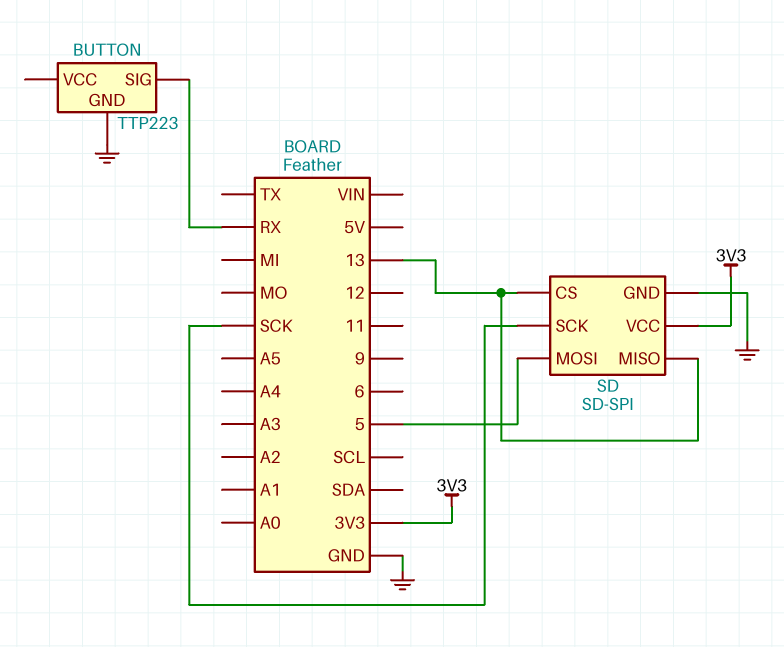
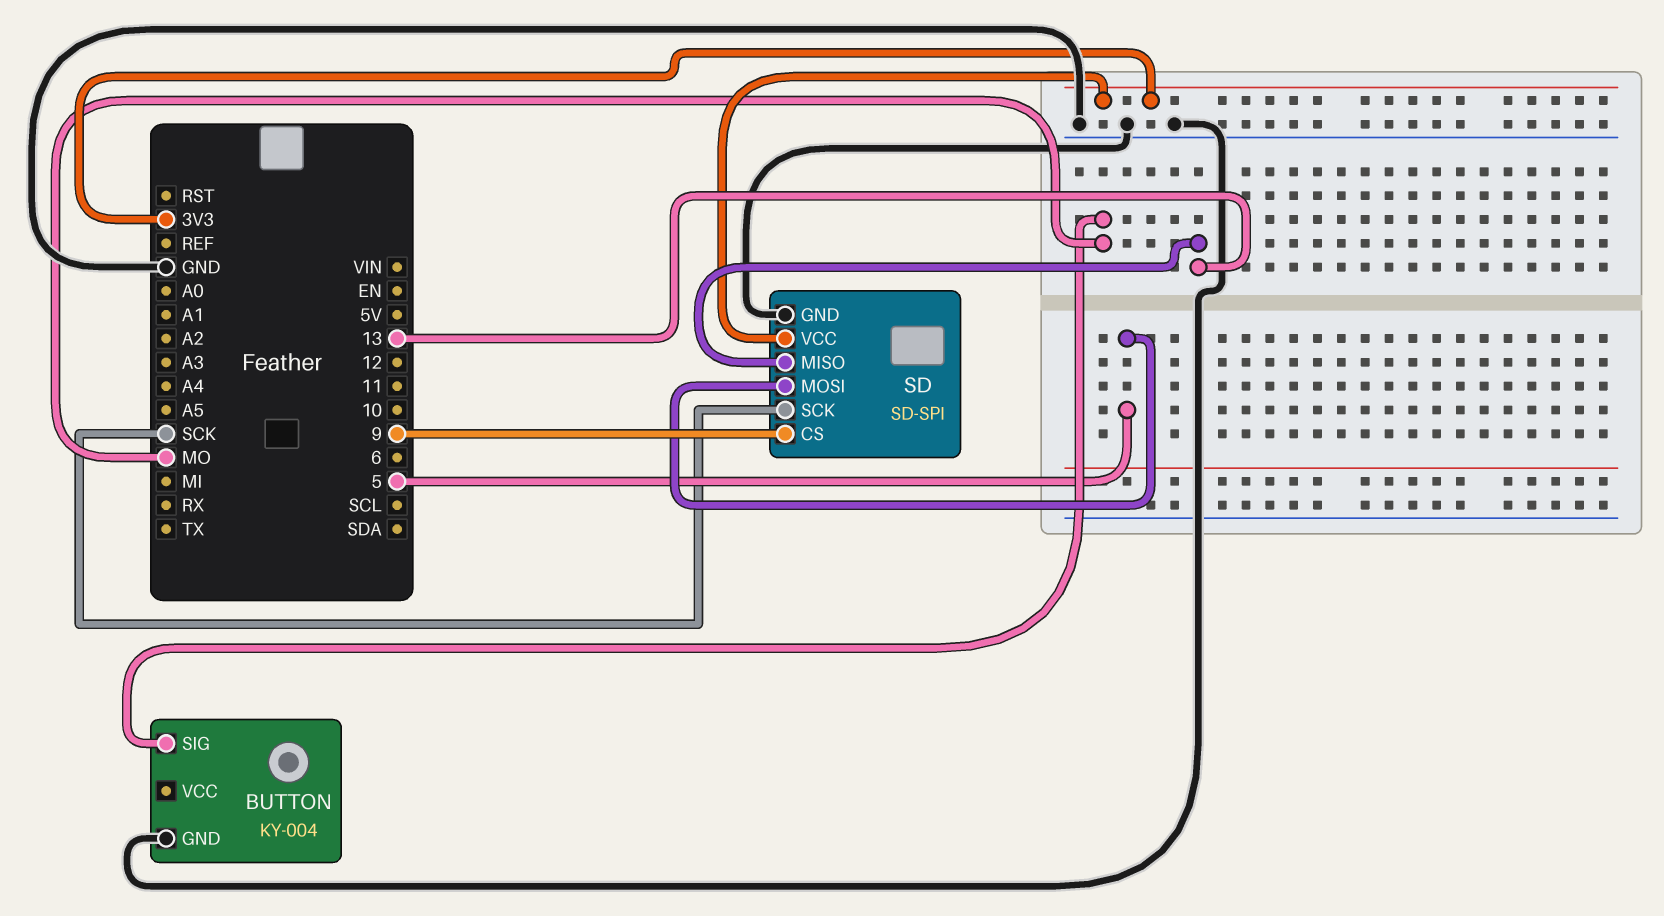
BUTTON: TTP223 -> KY-004
BUTTON pin SIG: RX -> MO
SD pin CS: 13 -> 9

